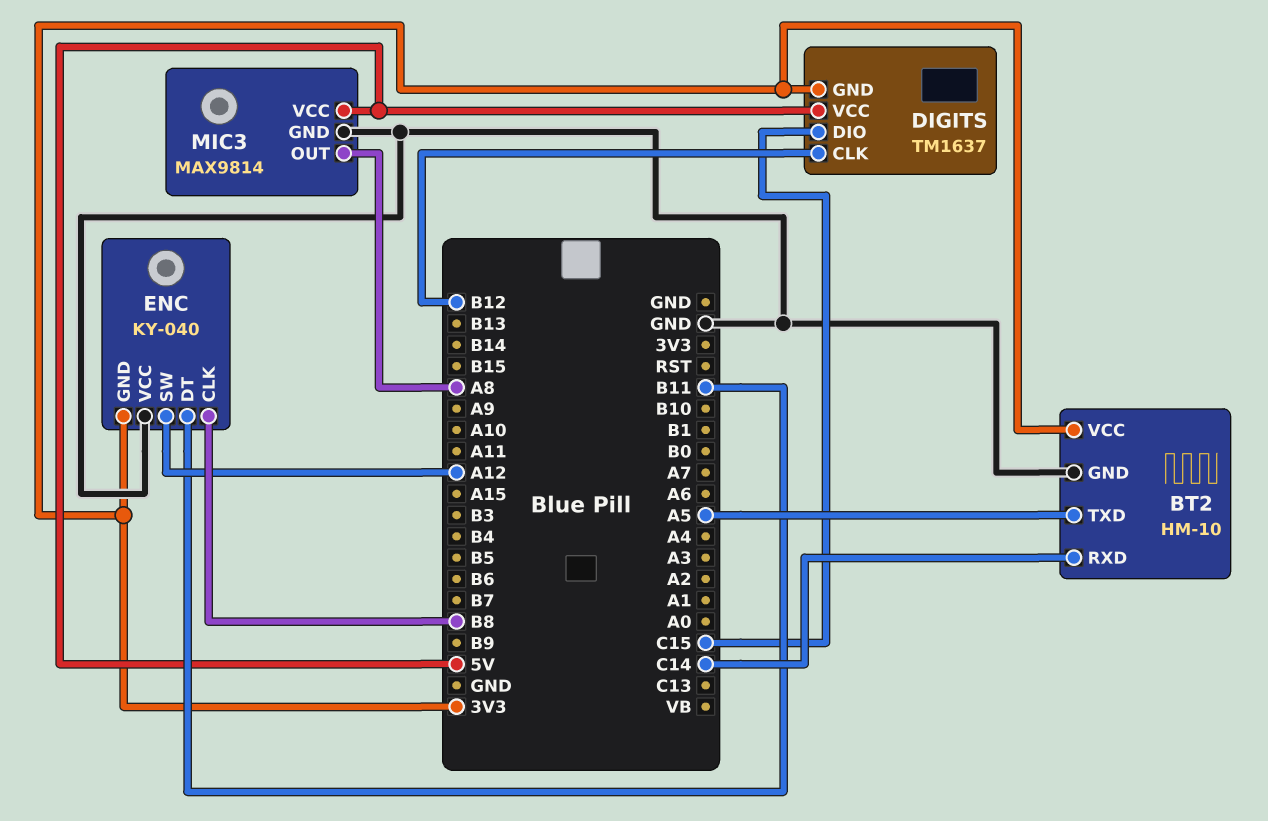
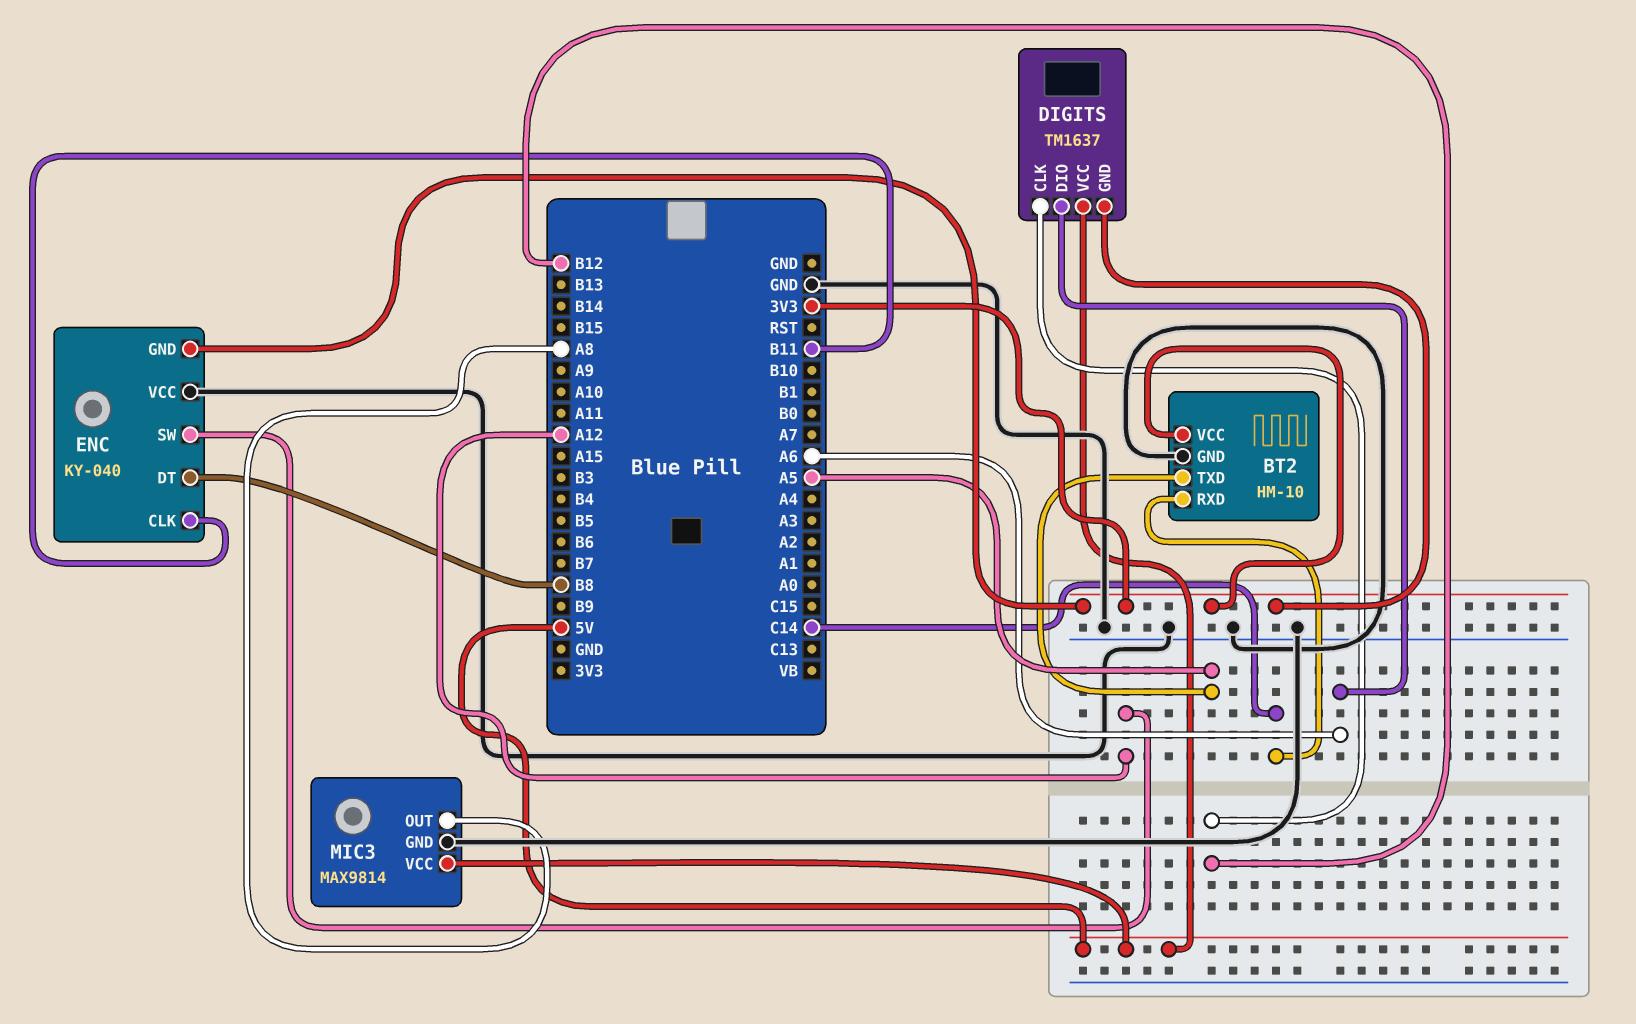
DIGITS pin DIO: C15 -> A6
ENC pin CLK: B8 -> B11
ENC pin DT: B11 -> B8

